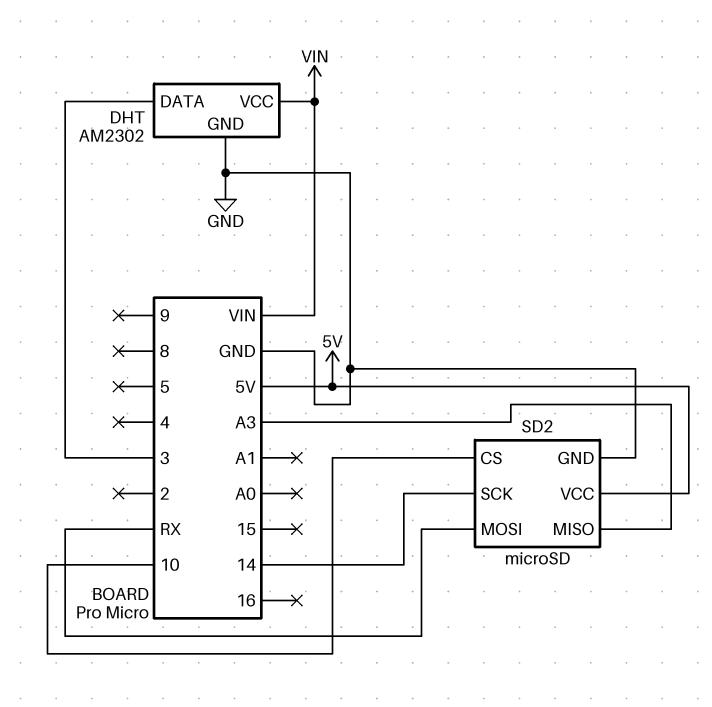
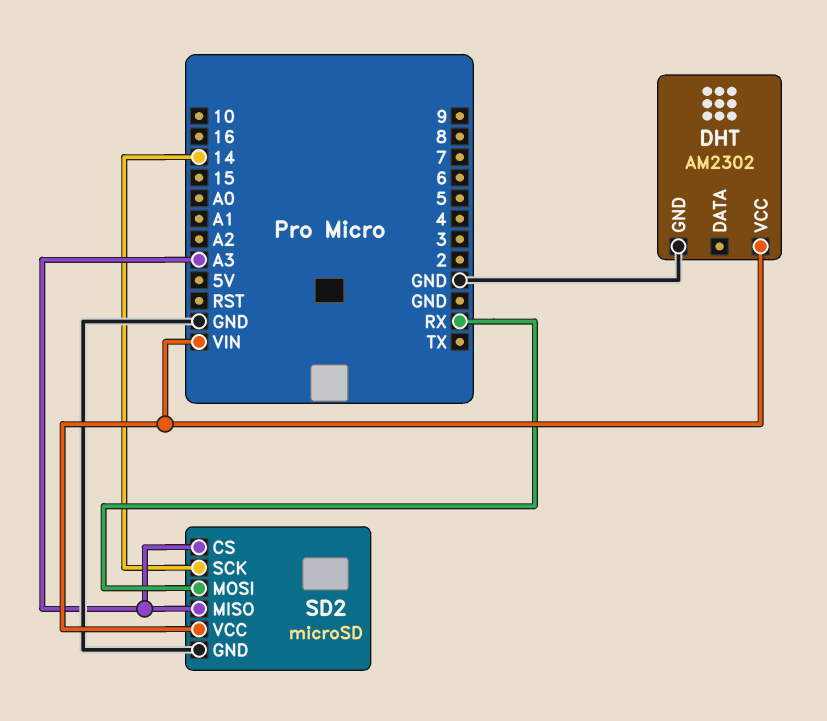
DHT pin DATA: 3 -> none
SD2 pin CS: 10 -> A3
SD2 pin VCC: 5V -> VIN

